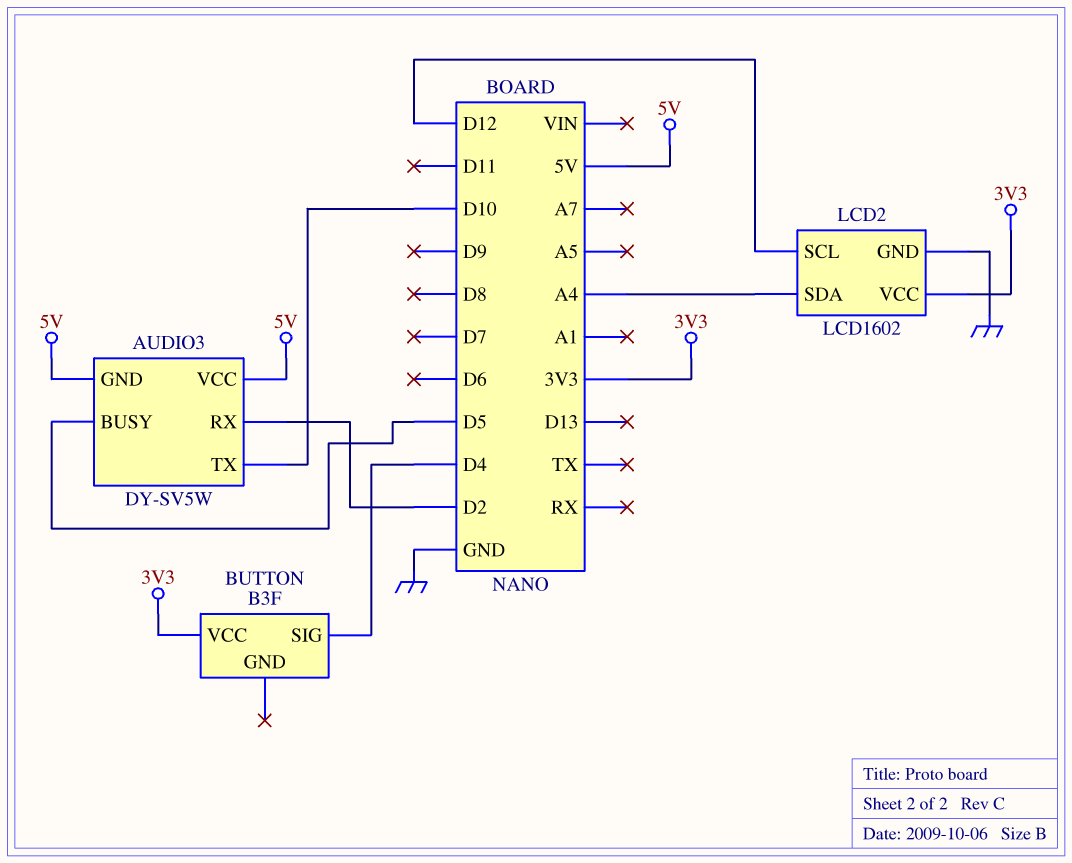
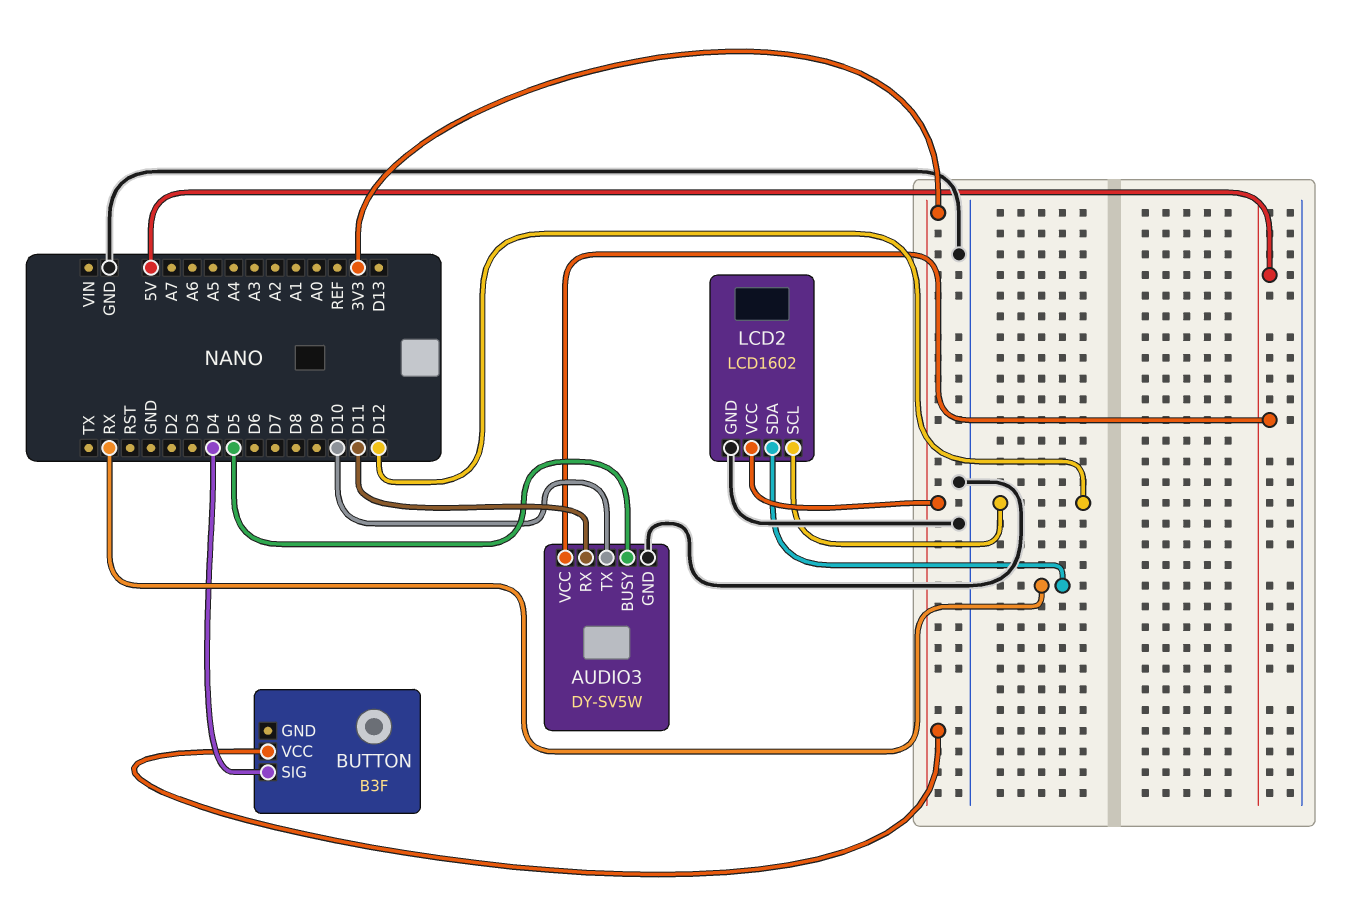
AUDIO3 pin GND: 5V -> GND
AUDIO3 pin RX: D2 -> D11
LCD2 pin SDA: A4 -> RX

